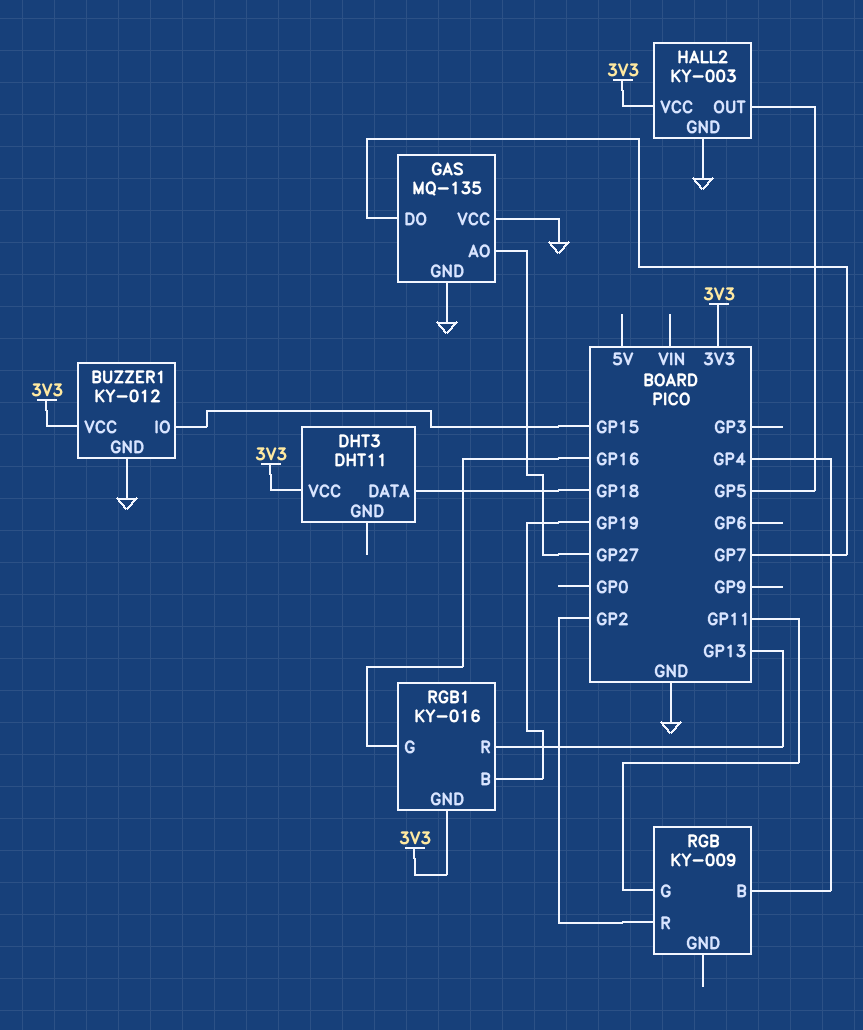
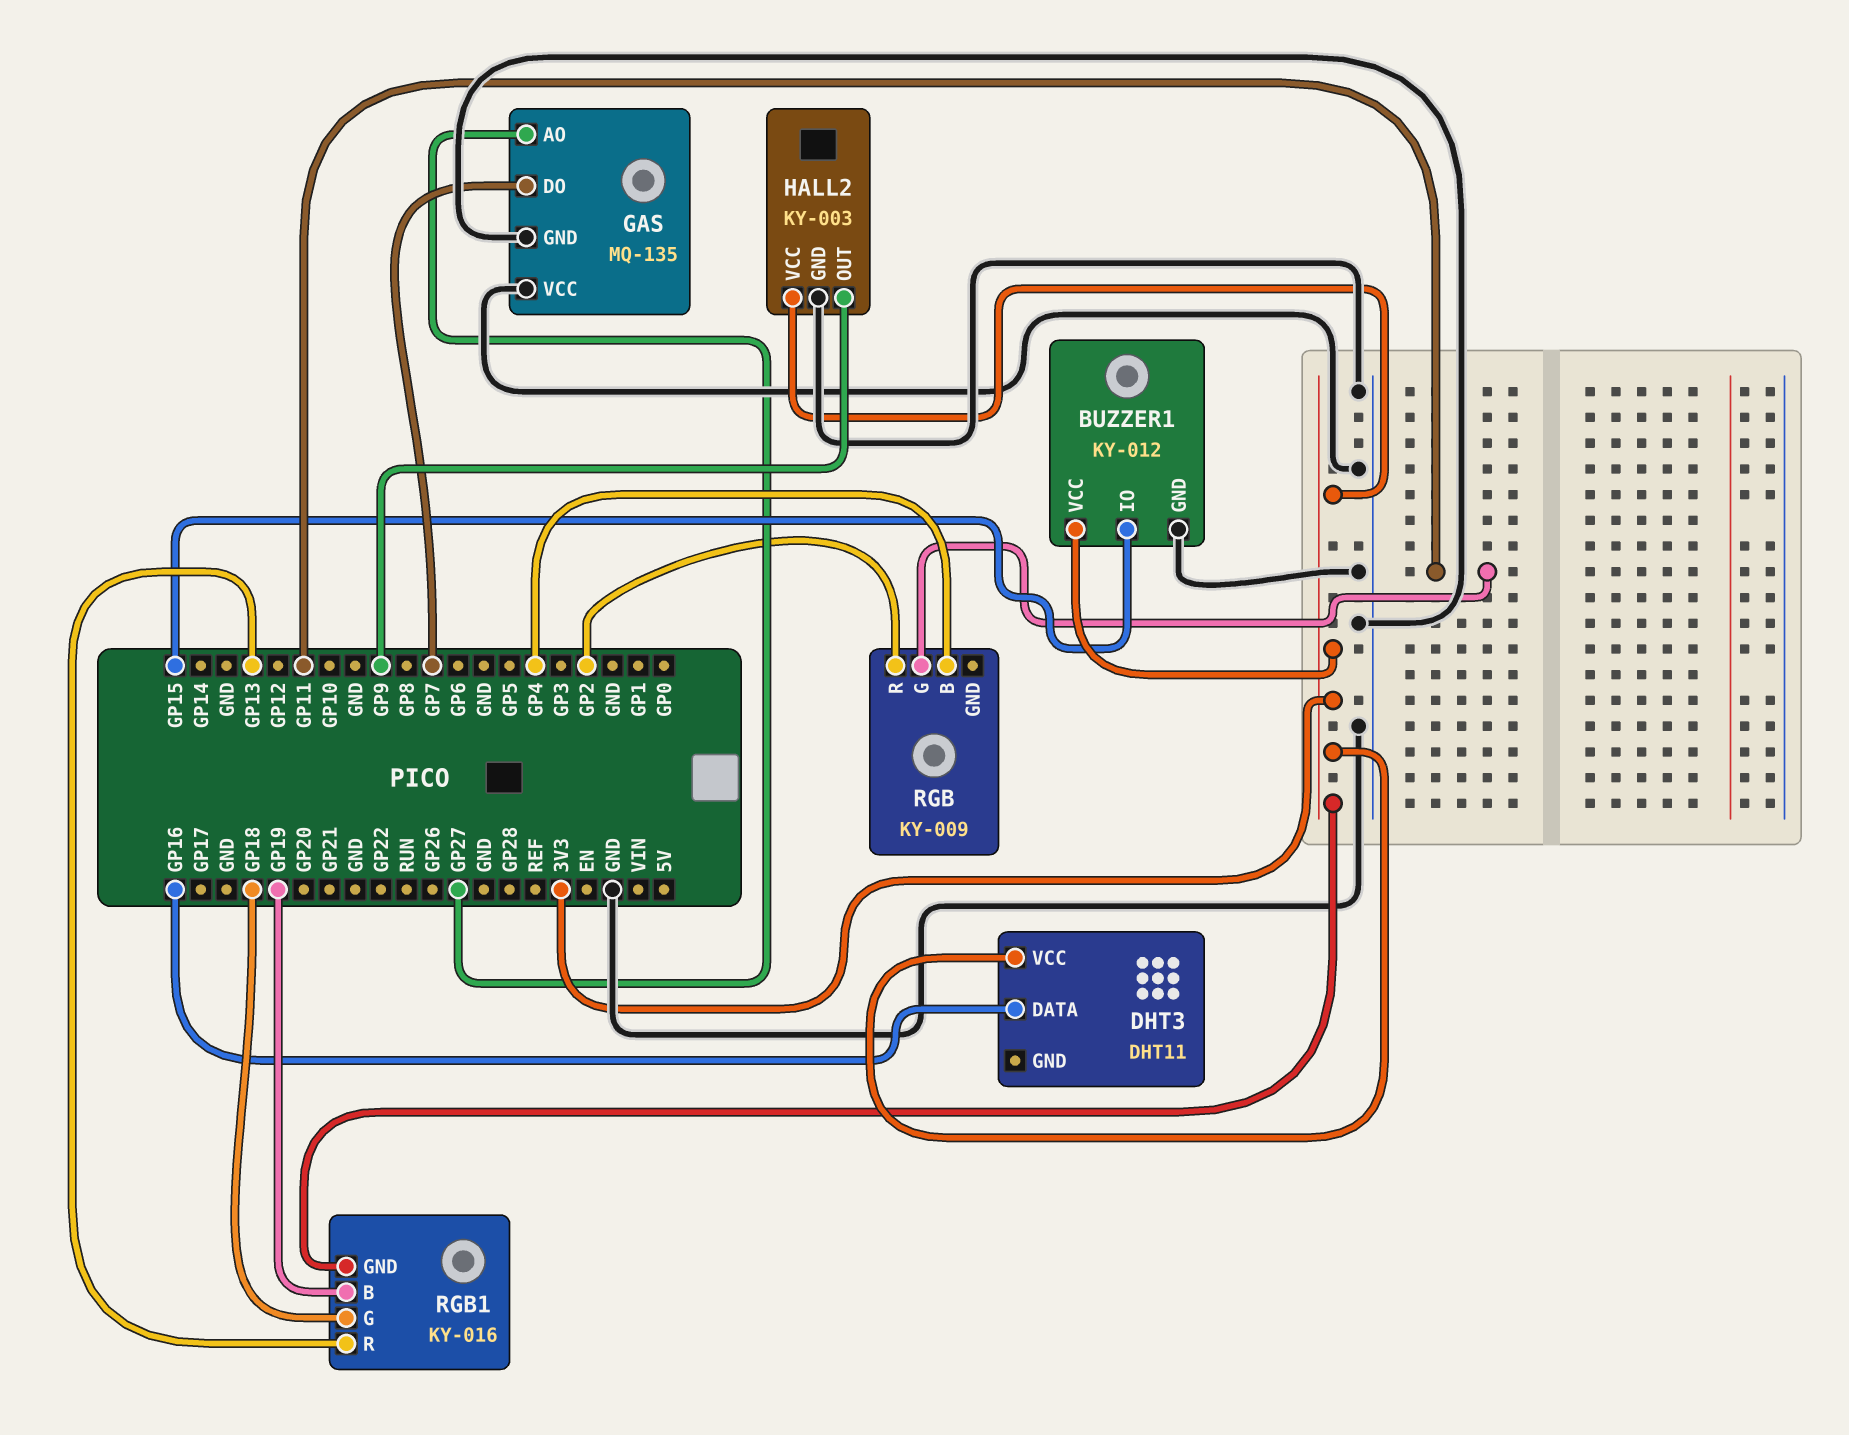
DHT3 pin DATA: GP18 -> GP16
HALL2 pin OUT: GP5 -> GP9
RGB1 pin G: GP16 -> GP18

